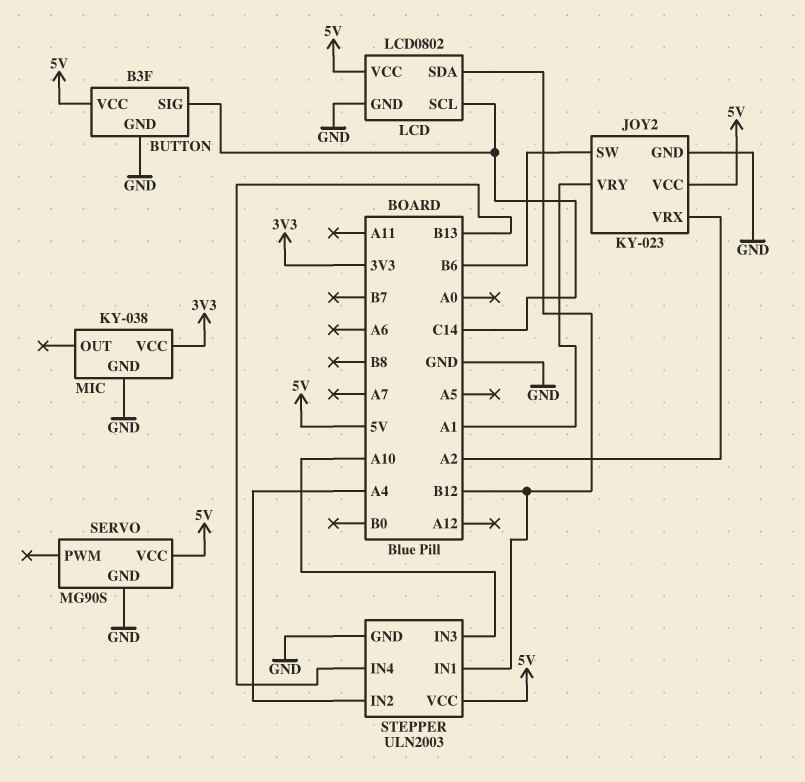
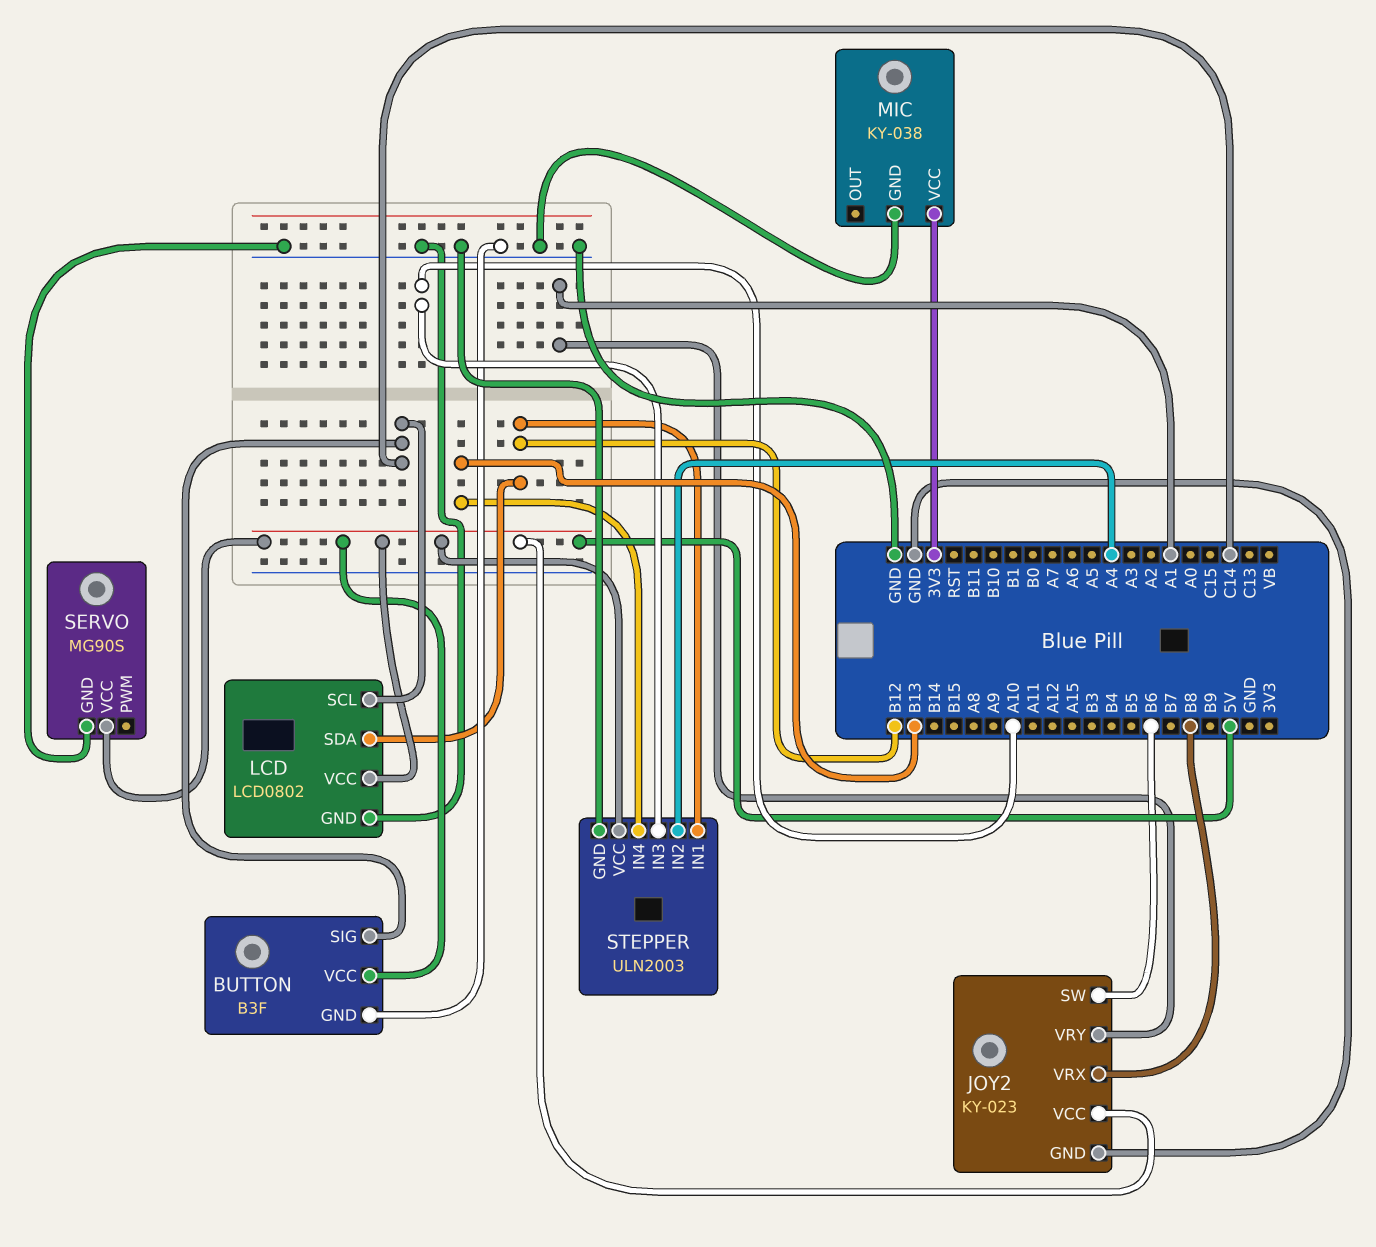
JOY2 pin VRX: A2 -> B8

